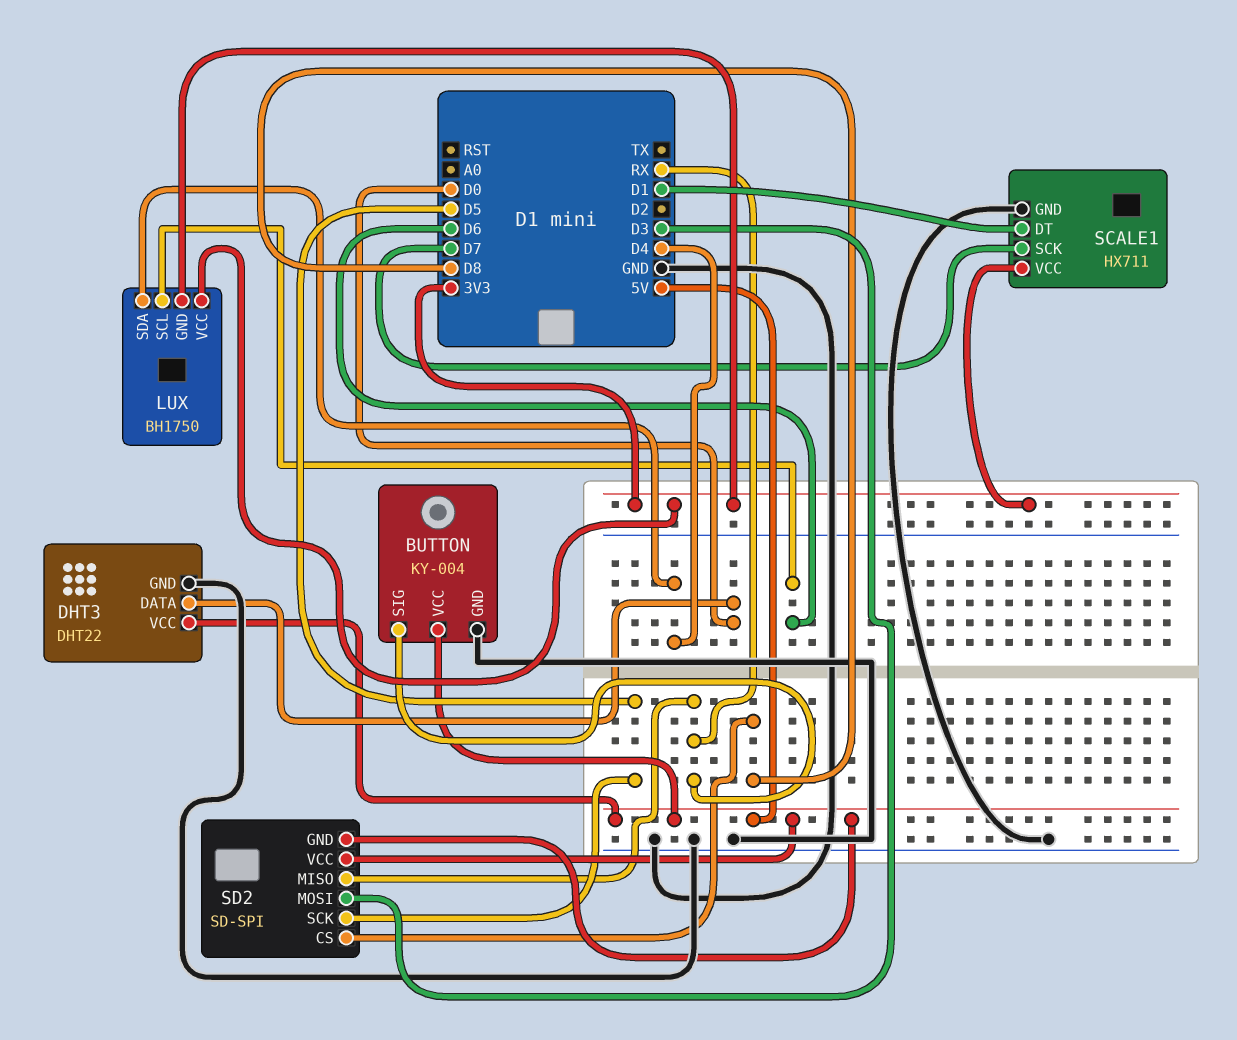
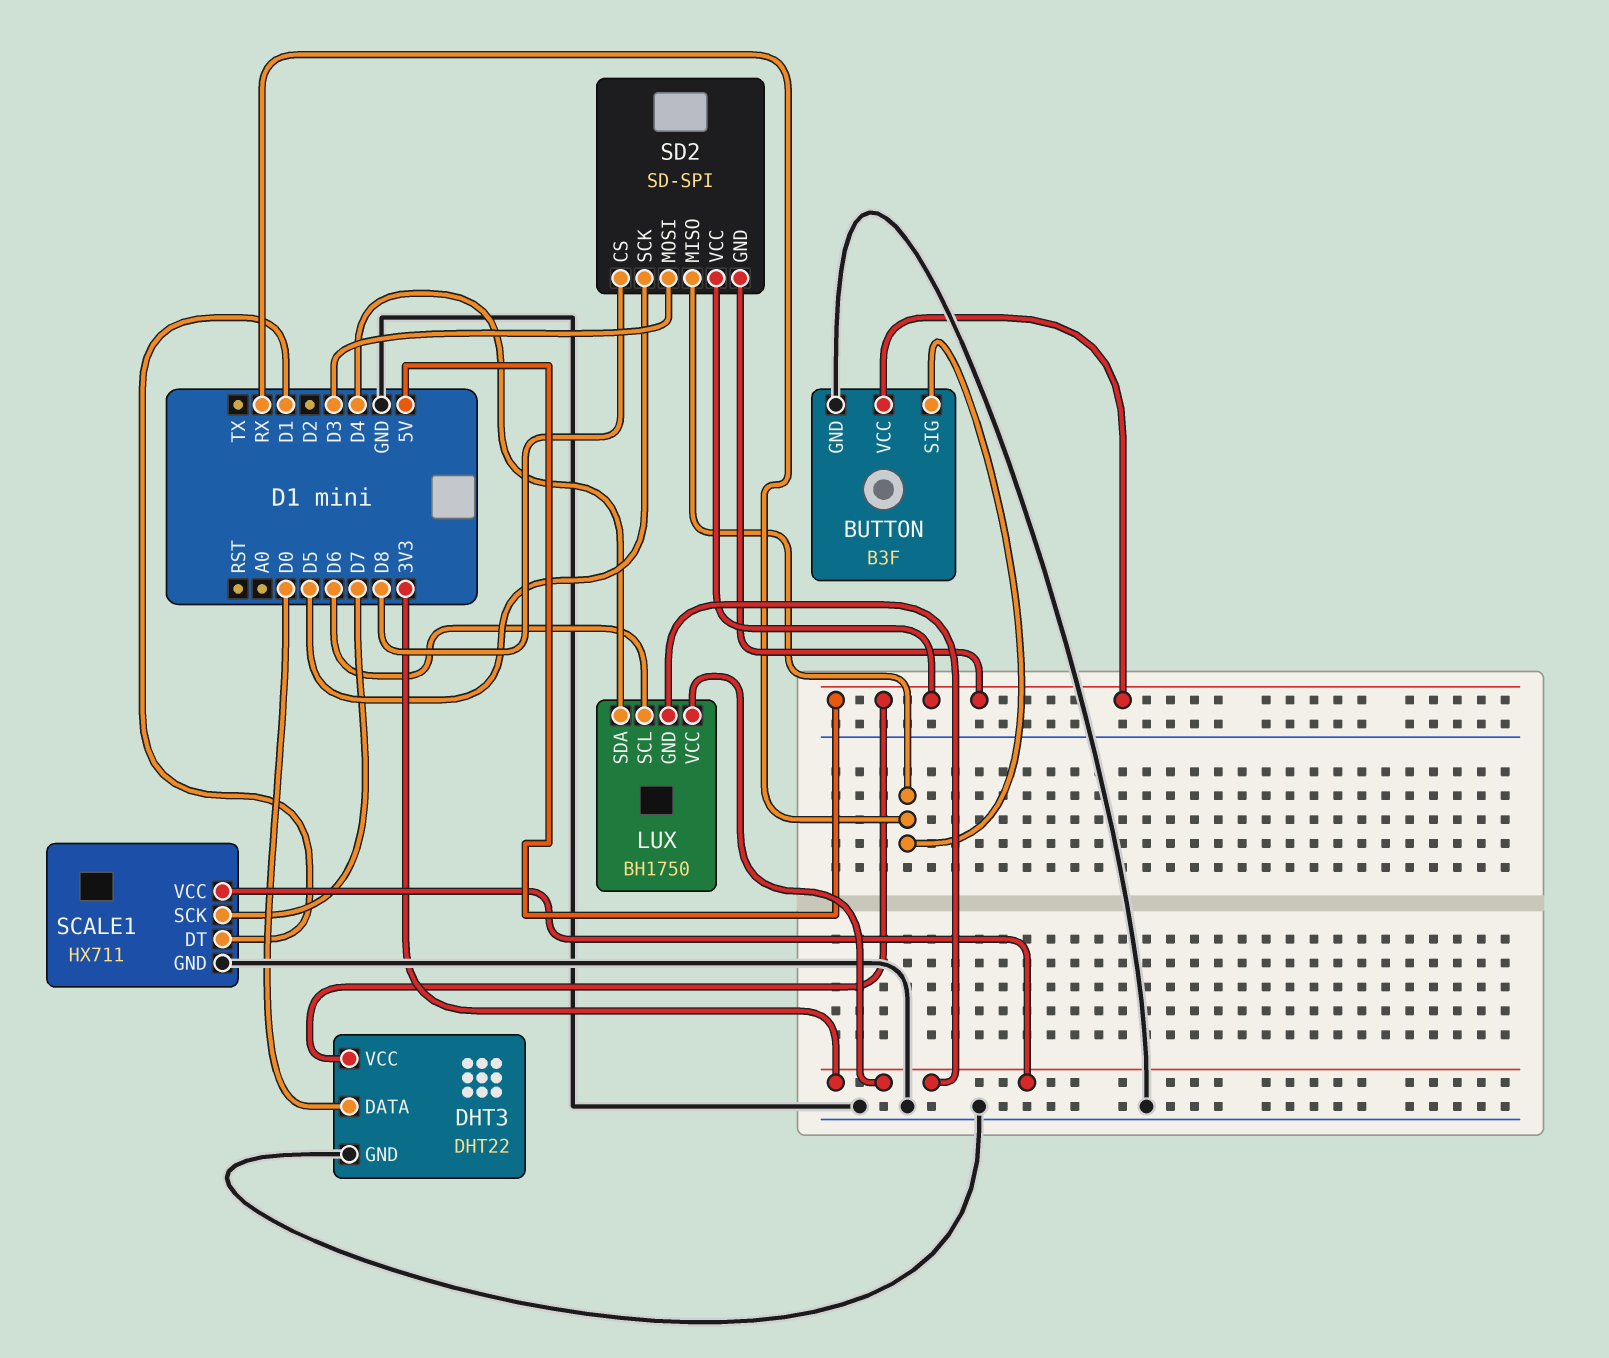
BUTTON: KY-004 -> B3F

